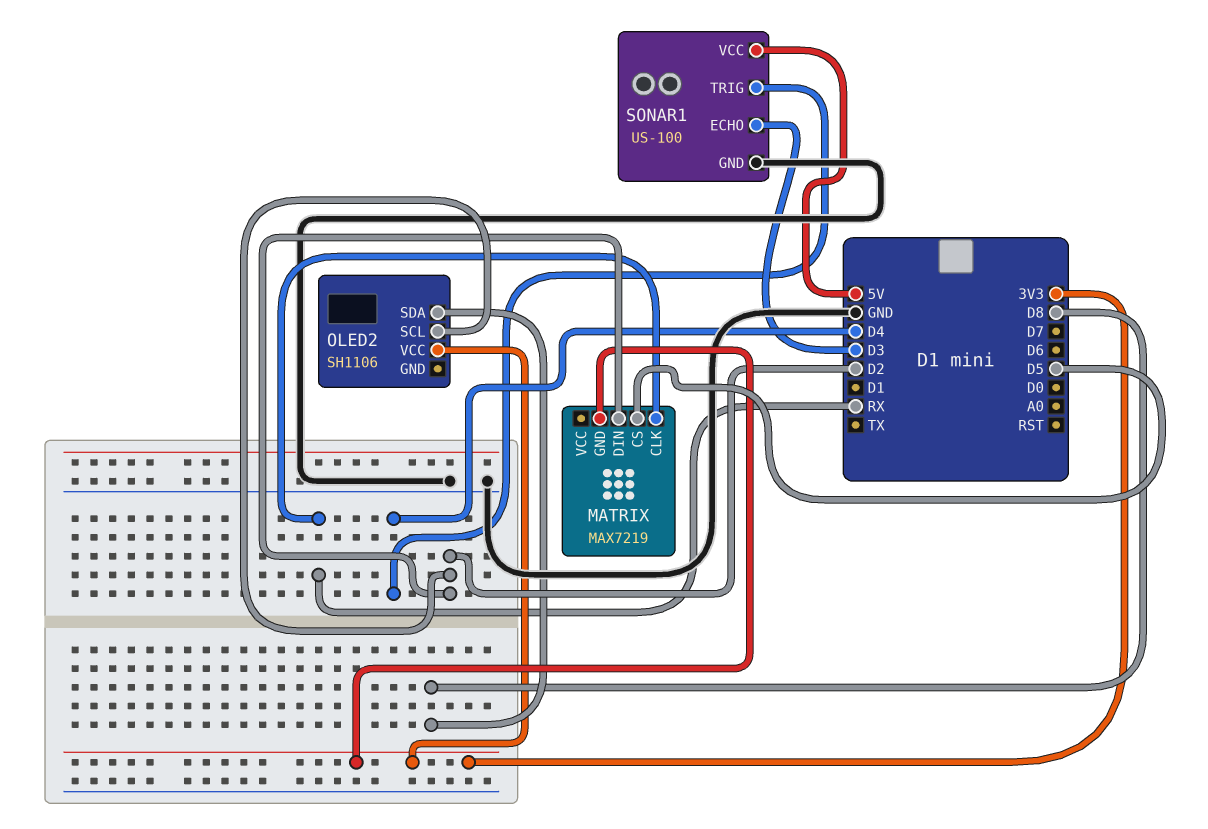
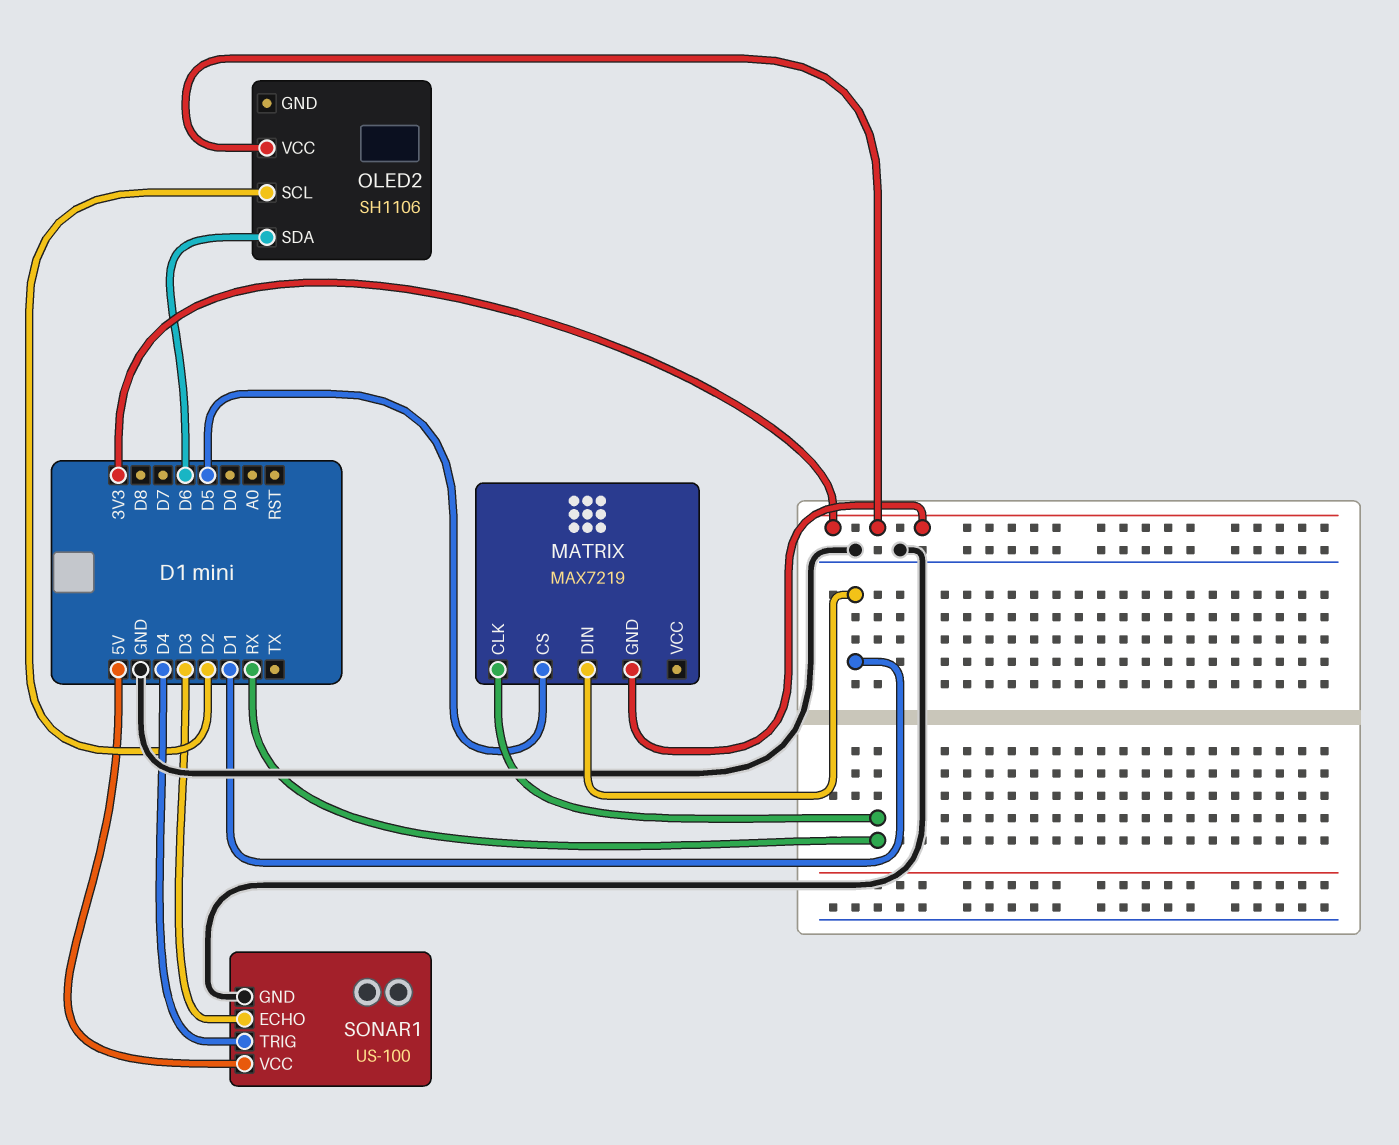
MATRIX pin DIN: D2 -> D1
OLED2 pin SDA: D8 -> D6

